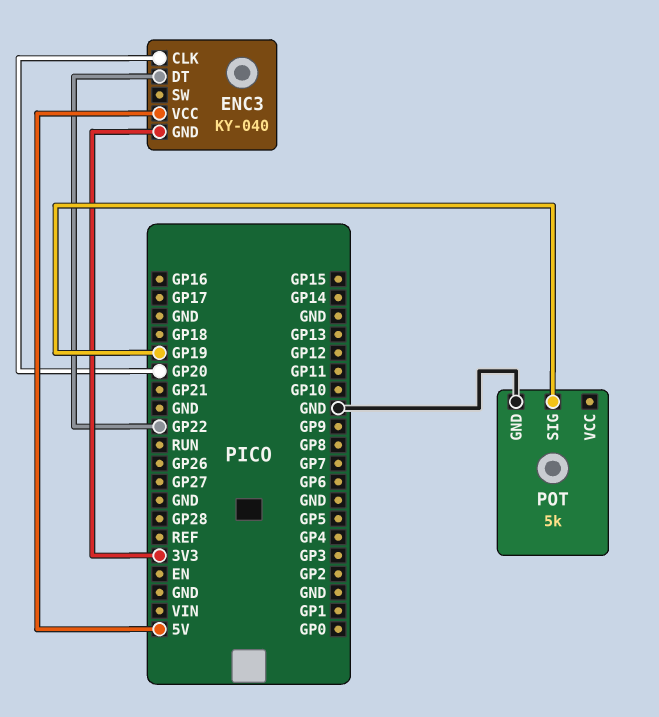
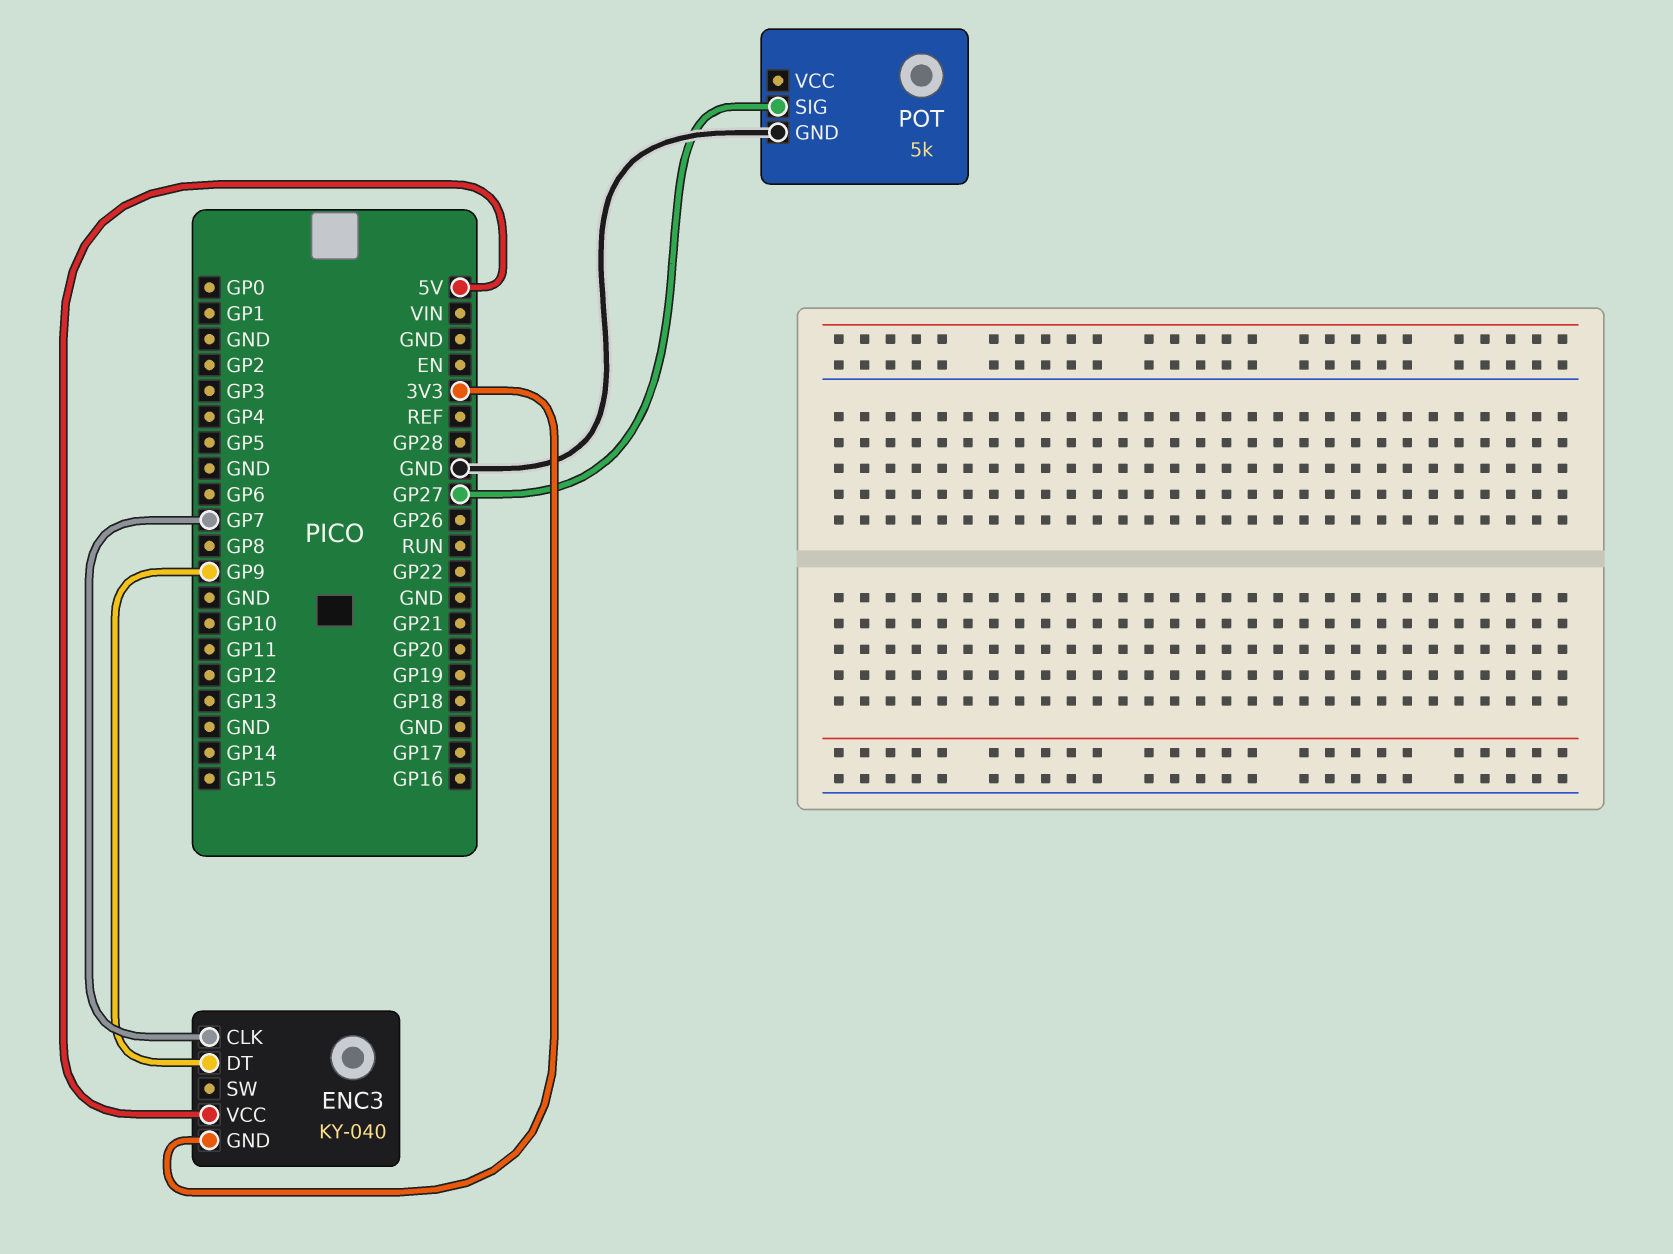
ENC3 pin CLK: GP20 -> GP7
ENC3 pin DT: GP22 -> GP9
POT pin SIG: GP19 -> GP27

